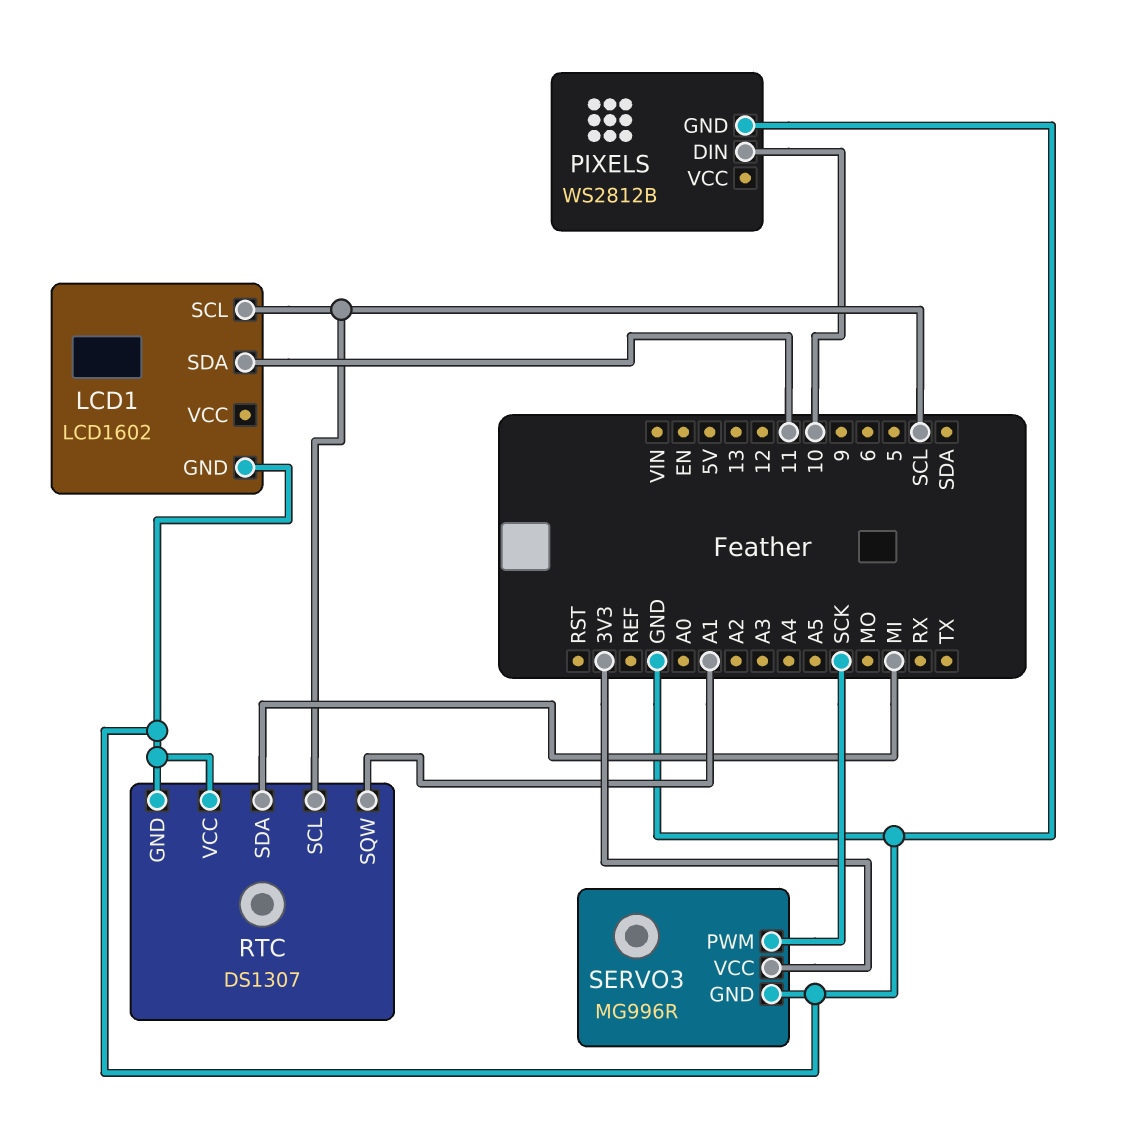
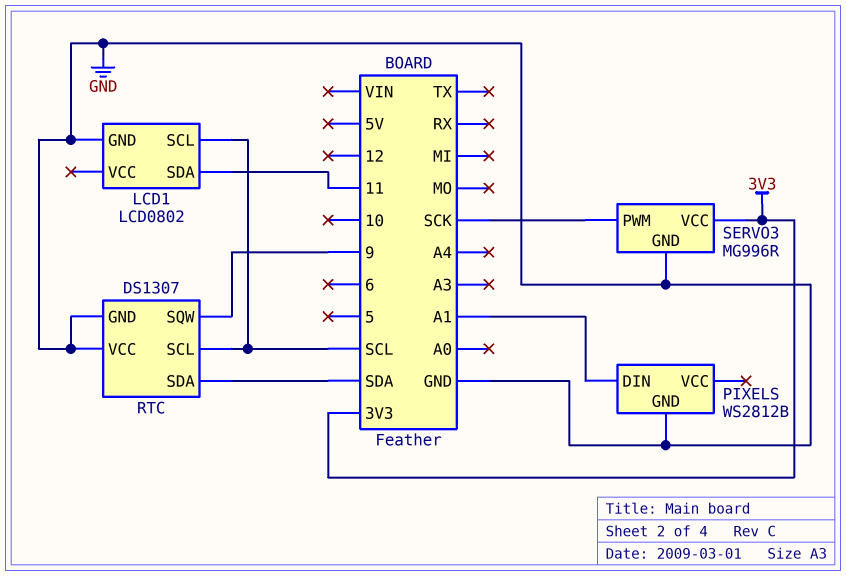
LCD1: LCD1602 -> LCD0802
PIXELS pin DIN: 10 -> A1
RTC pin SDA: MI -> SDA
RTC pin SQW: A1 -> 9

